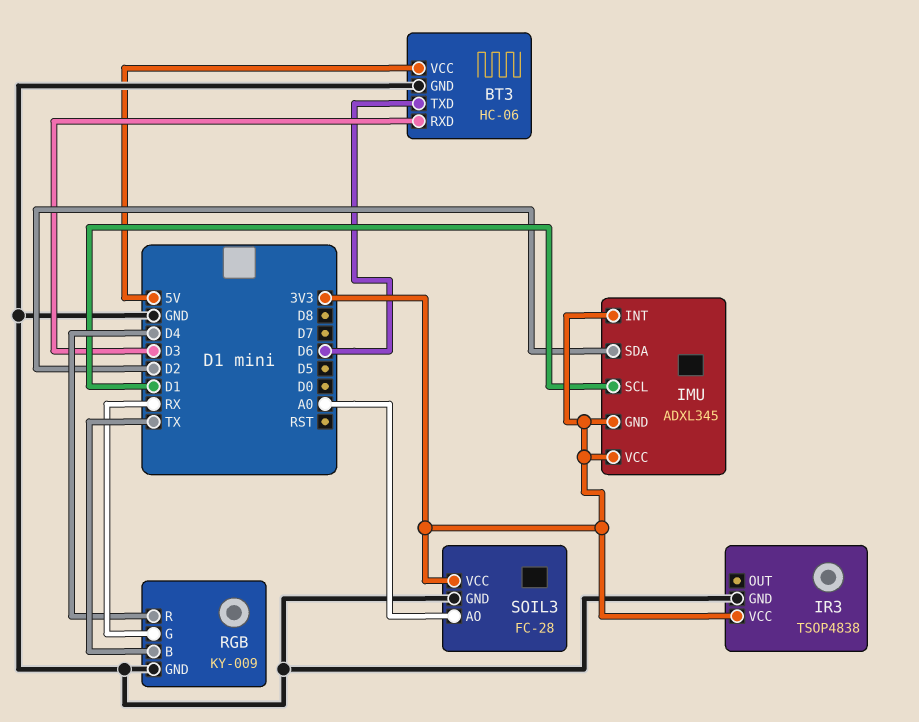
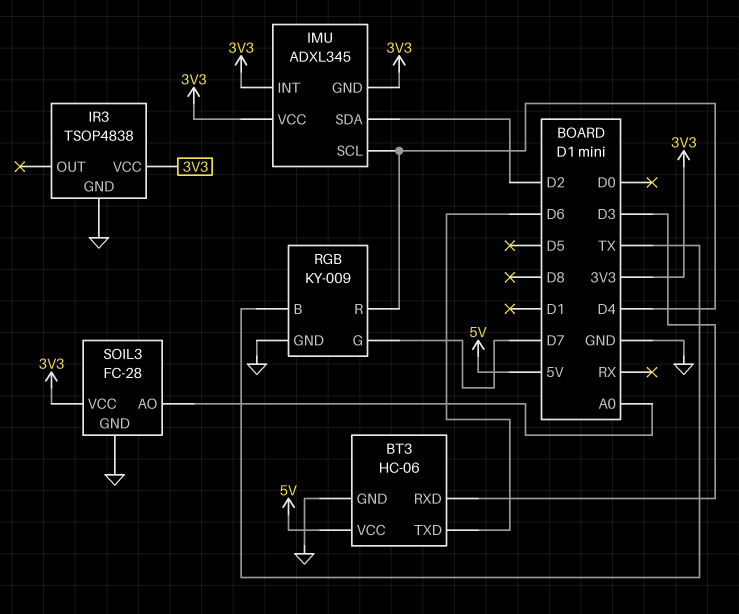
IMU pin SCL: D1 -> D4
RGB pin G: RX -> D7

